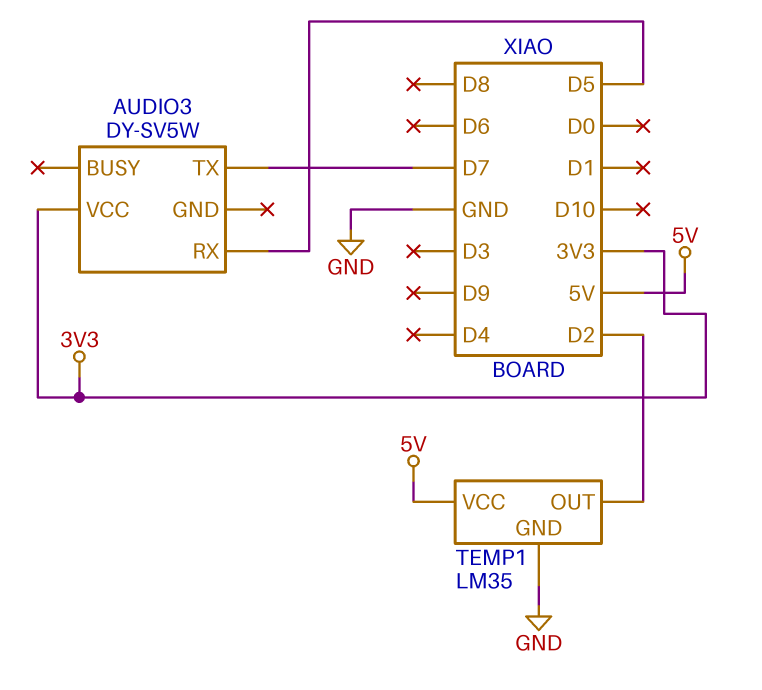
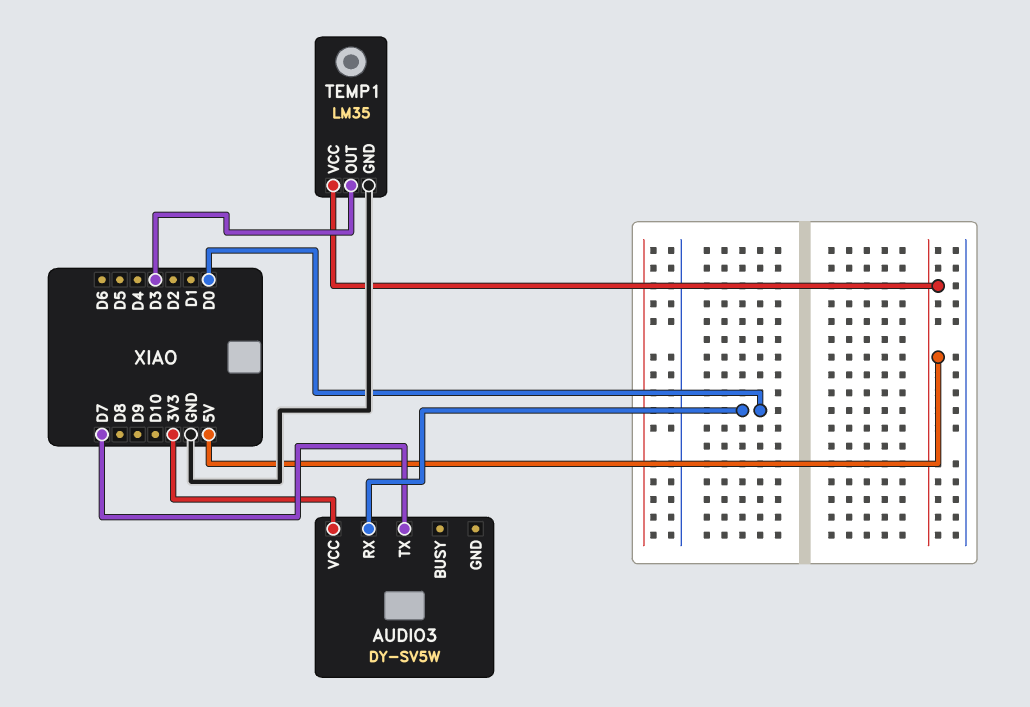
AUDIO3 pin RX: D5 -> D0
TEMP1 pin OUT: D2 -> D3

